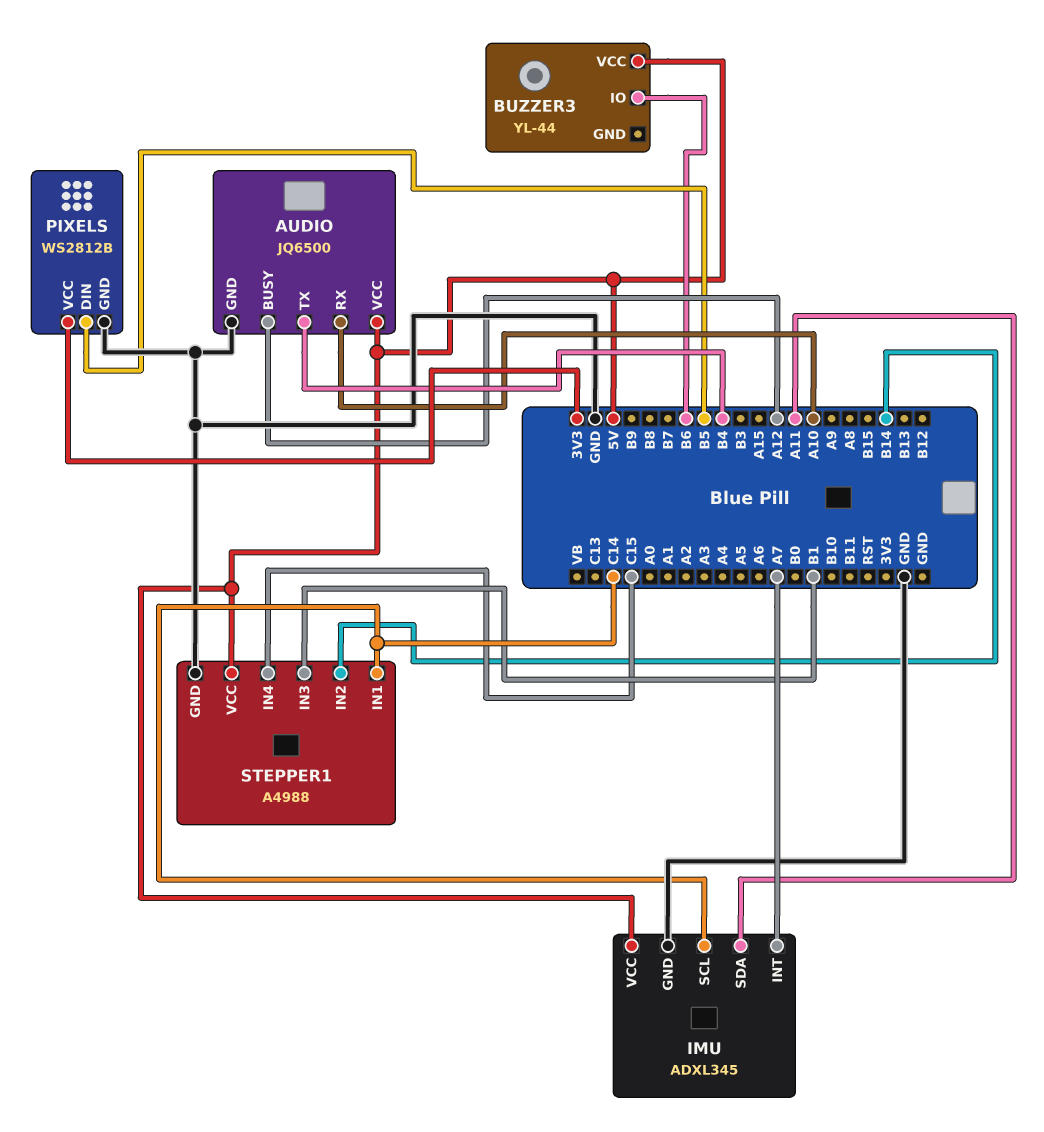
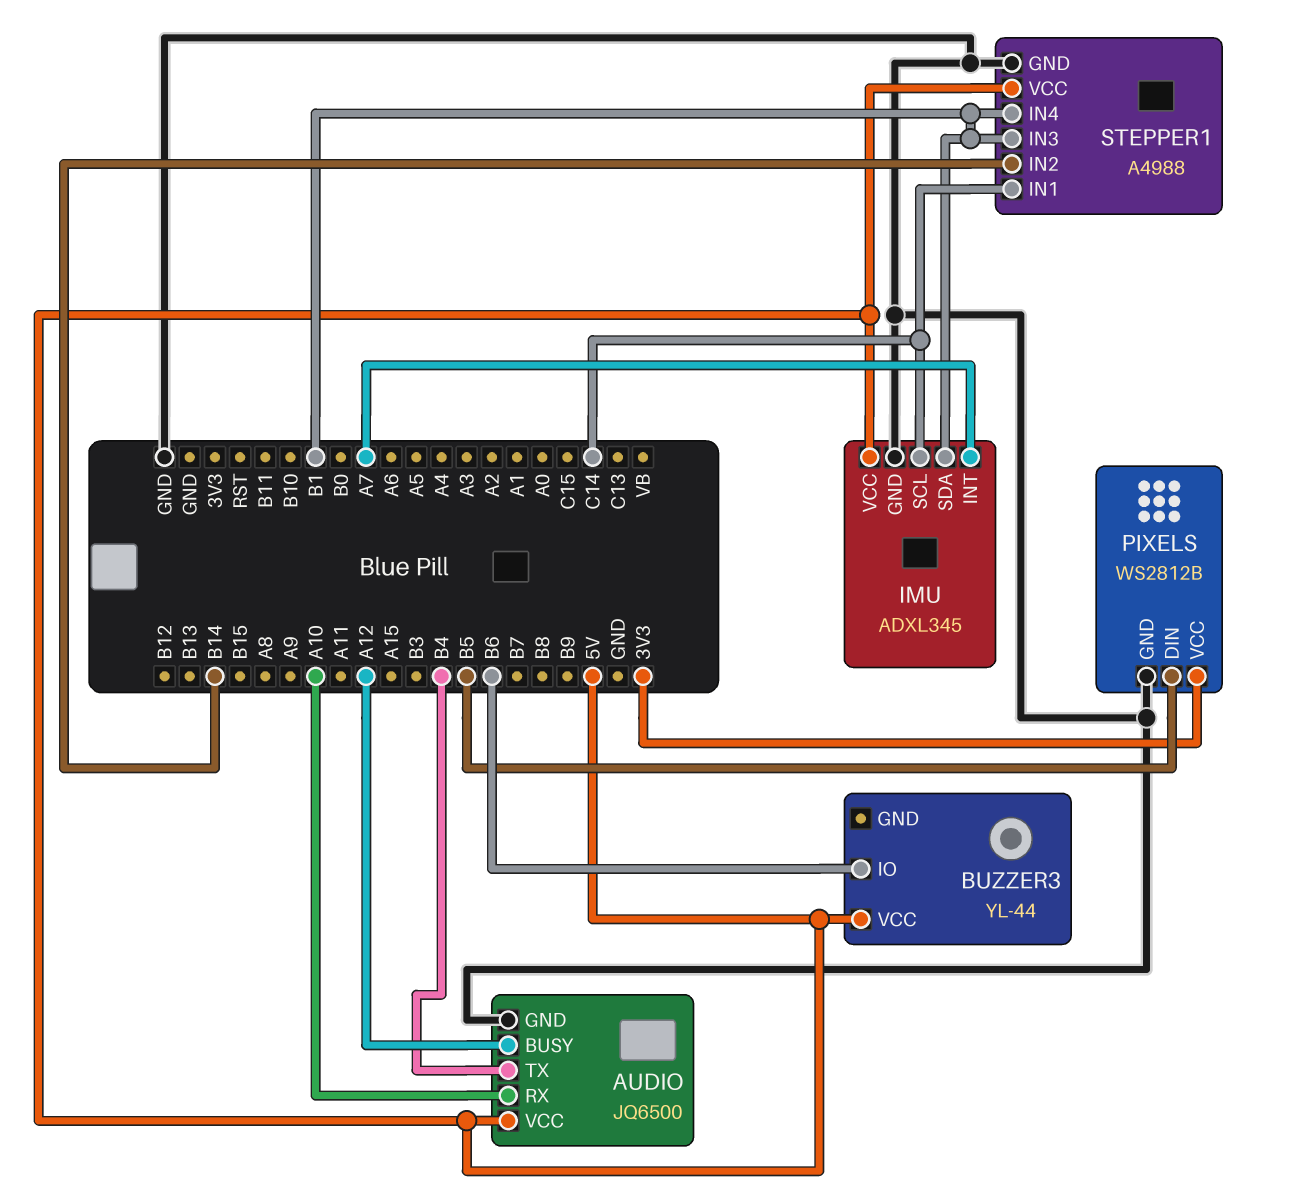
IMU pin SDA: A11 -> B1
STEPPER1 pin IN4: C15 -> B1

